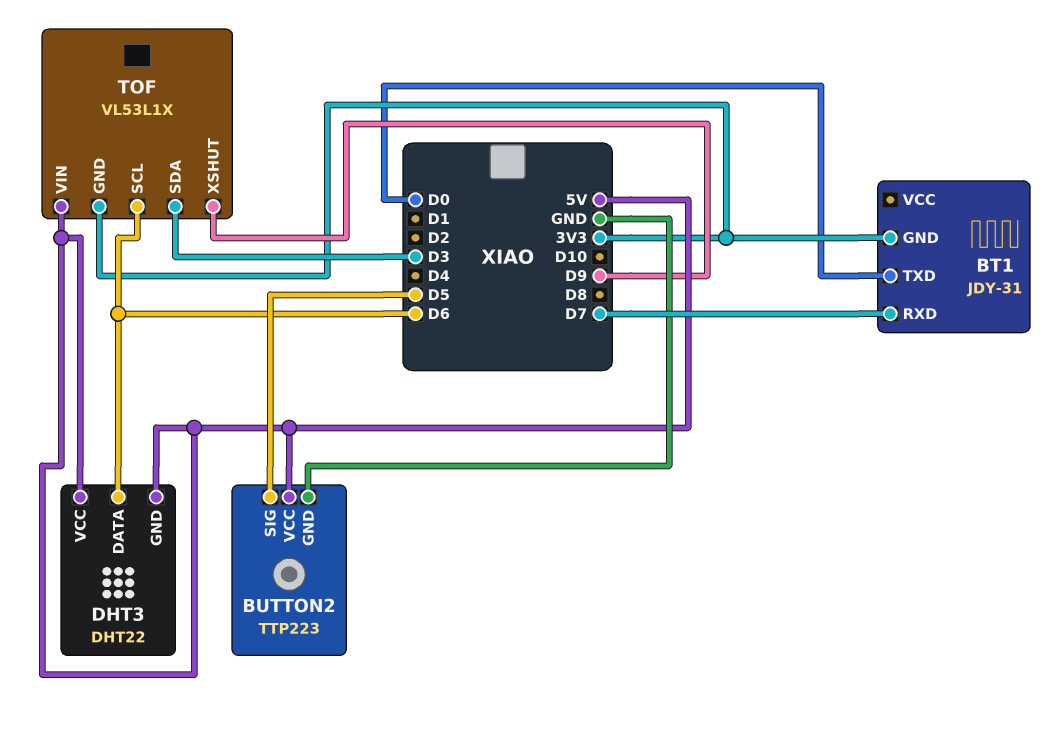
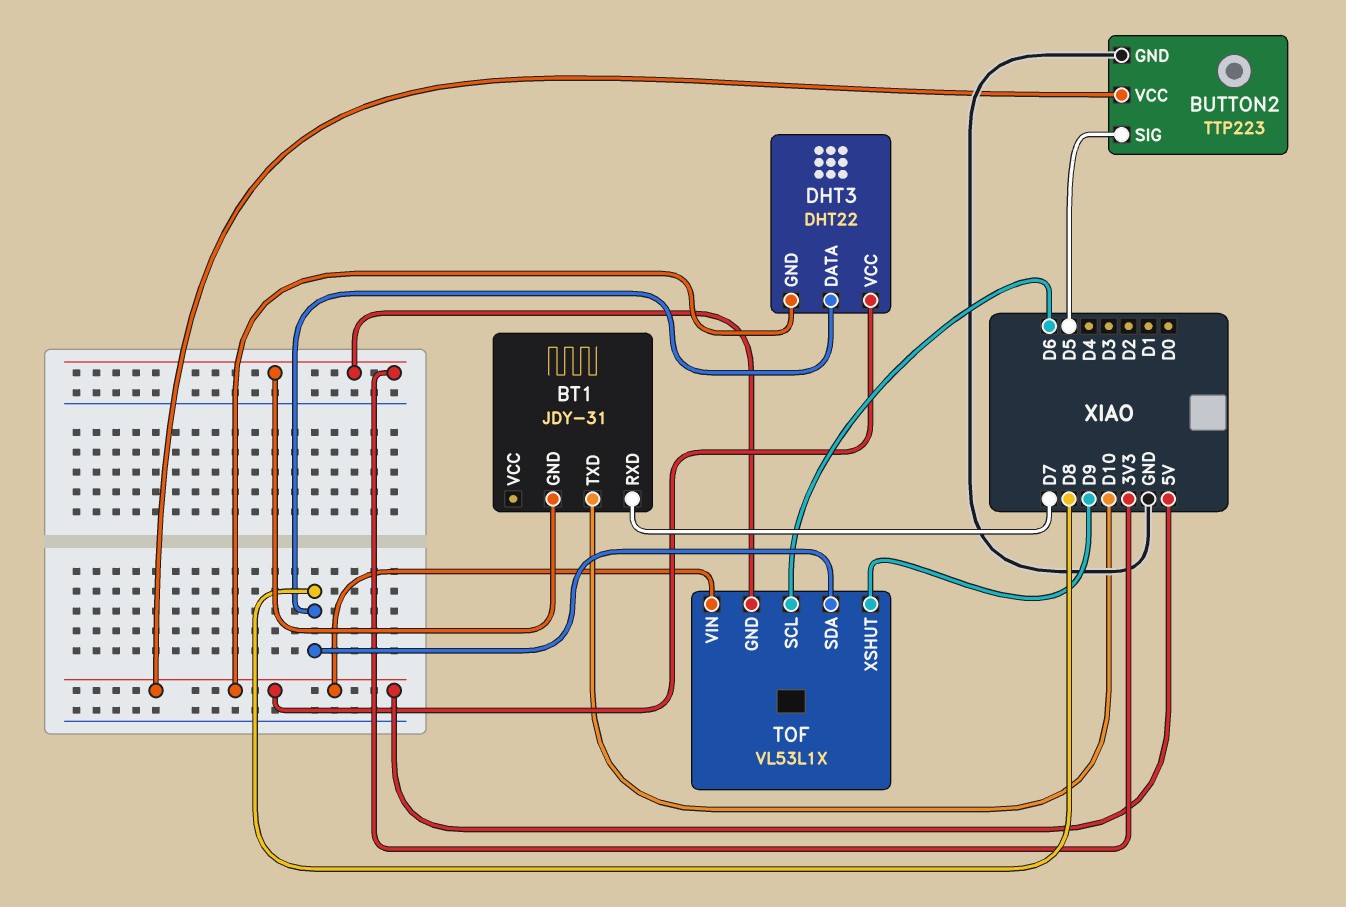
BT1 pin TXD: D0 -> D10
DHT3 pin DATA: D6 -> D8
TOF pin SDA: D3 -> D8

